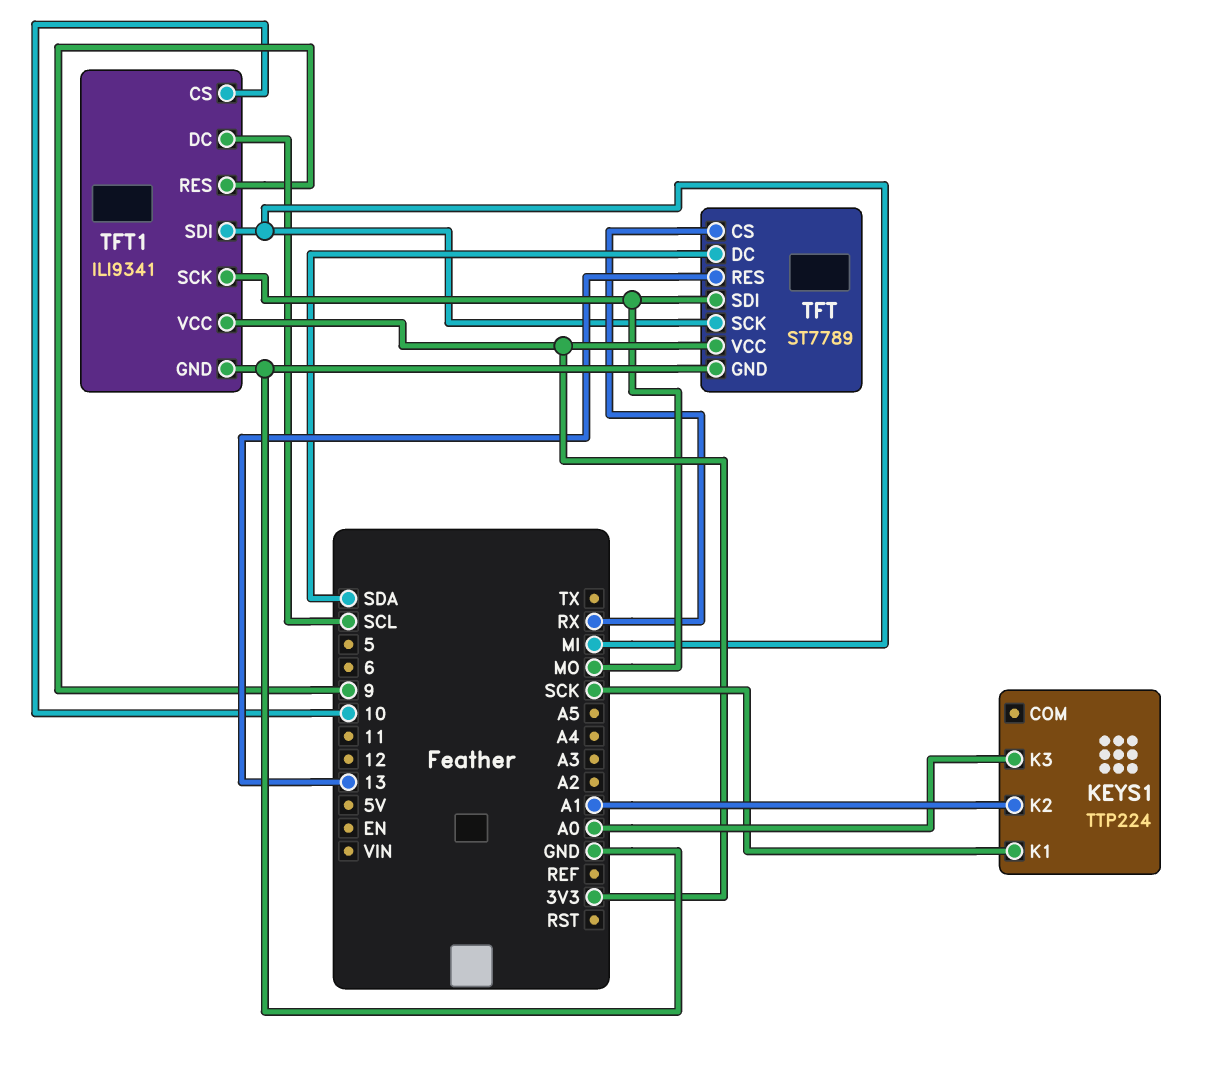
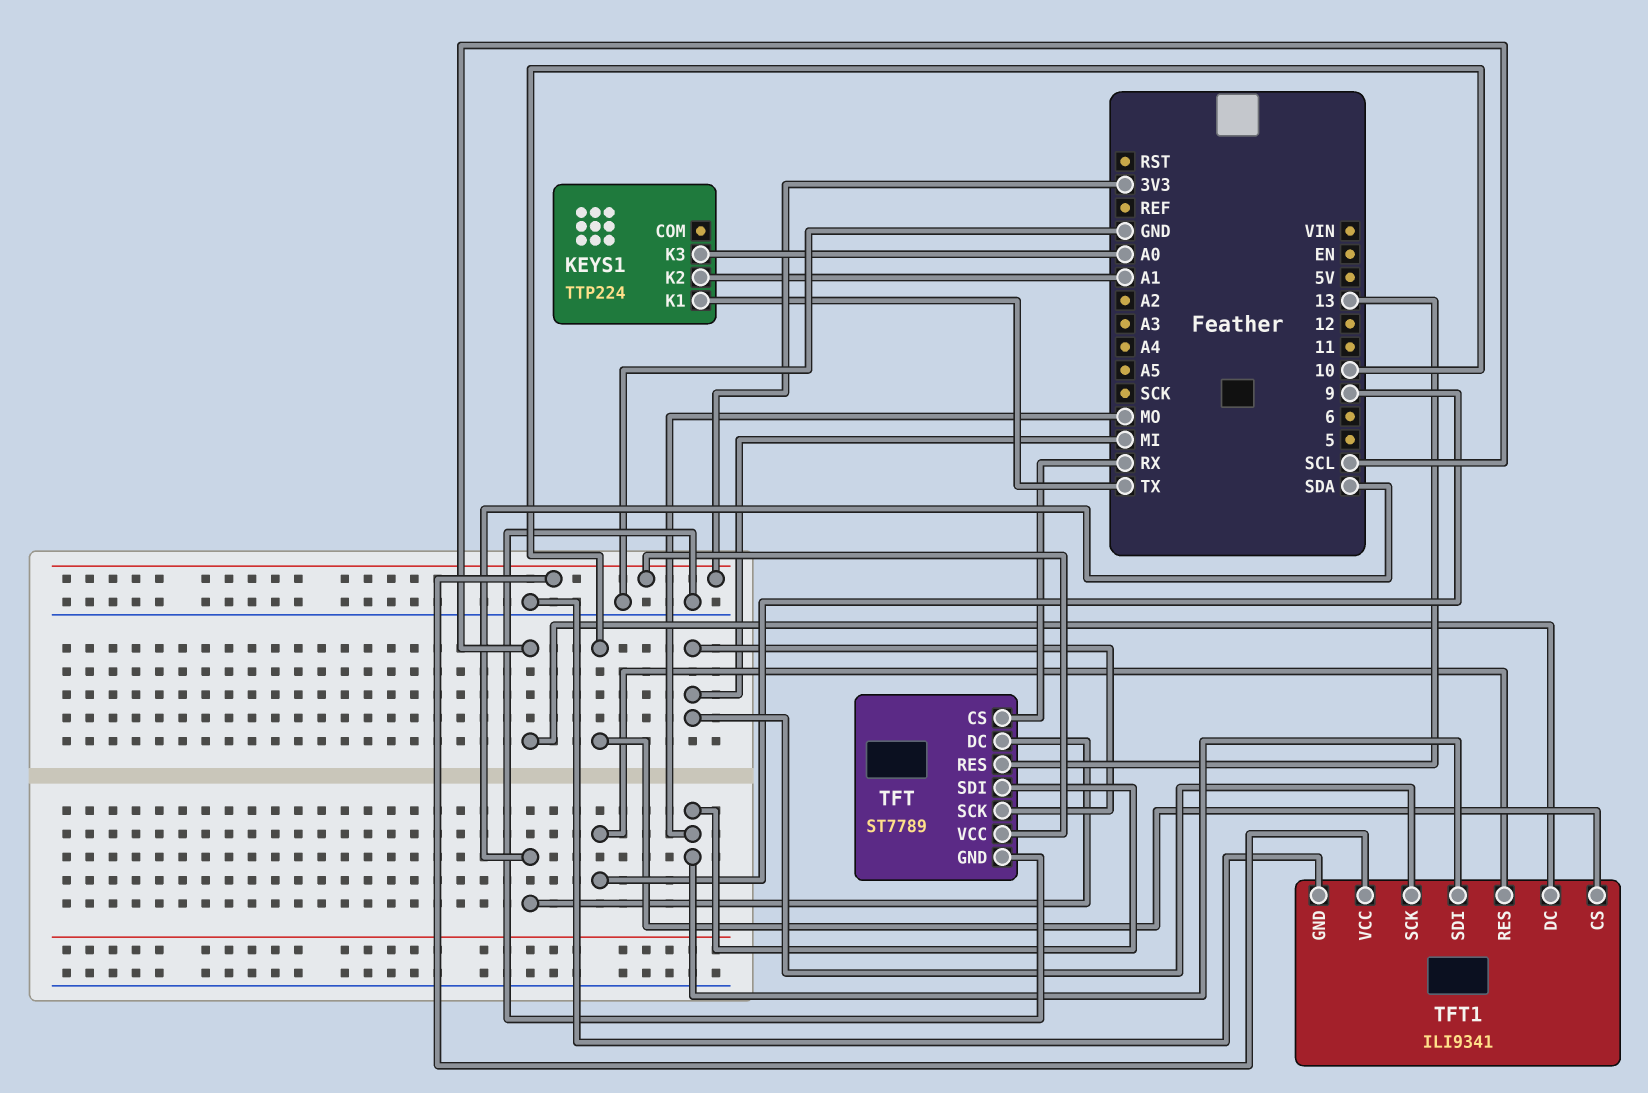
KEYS1 pin K1: SCK -> TX
TFT1 pin SCK: MO -> MI
TFT1 pin SDI: MI -> MO

